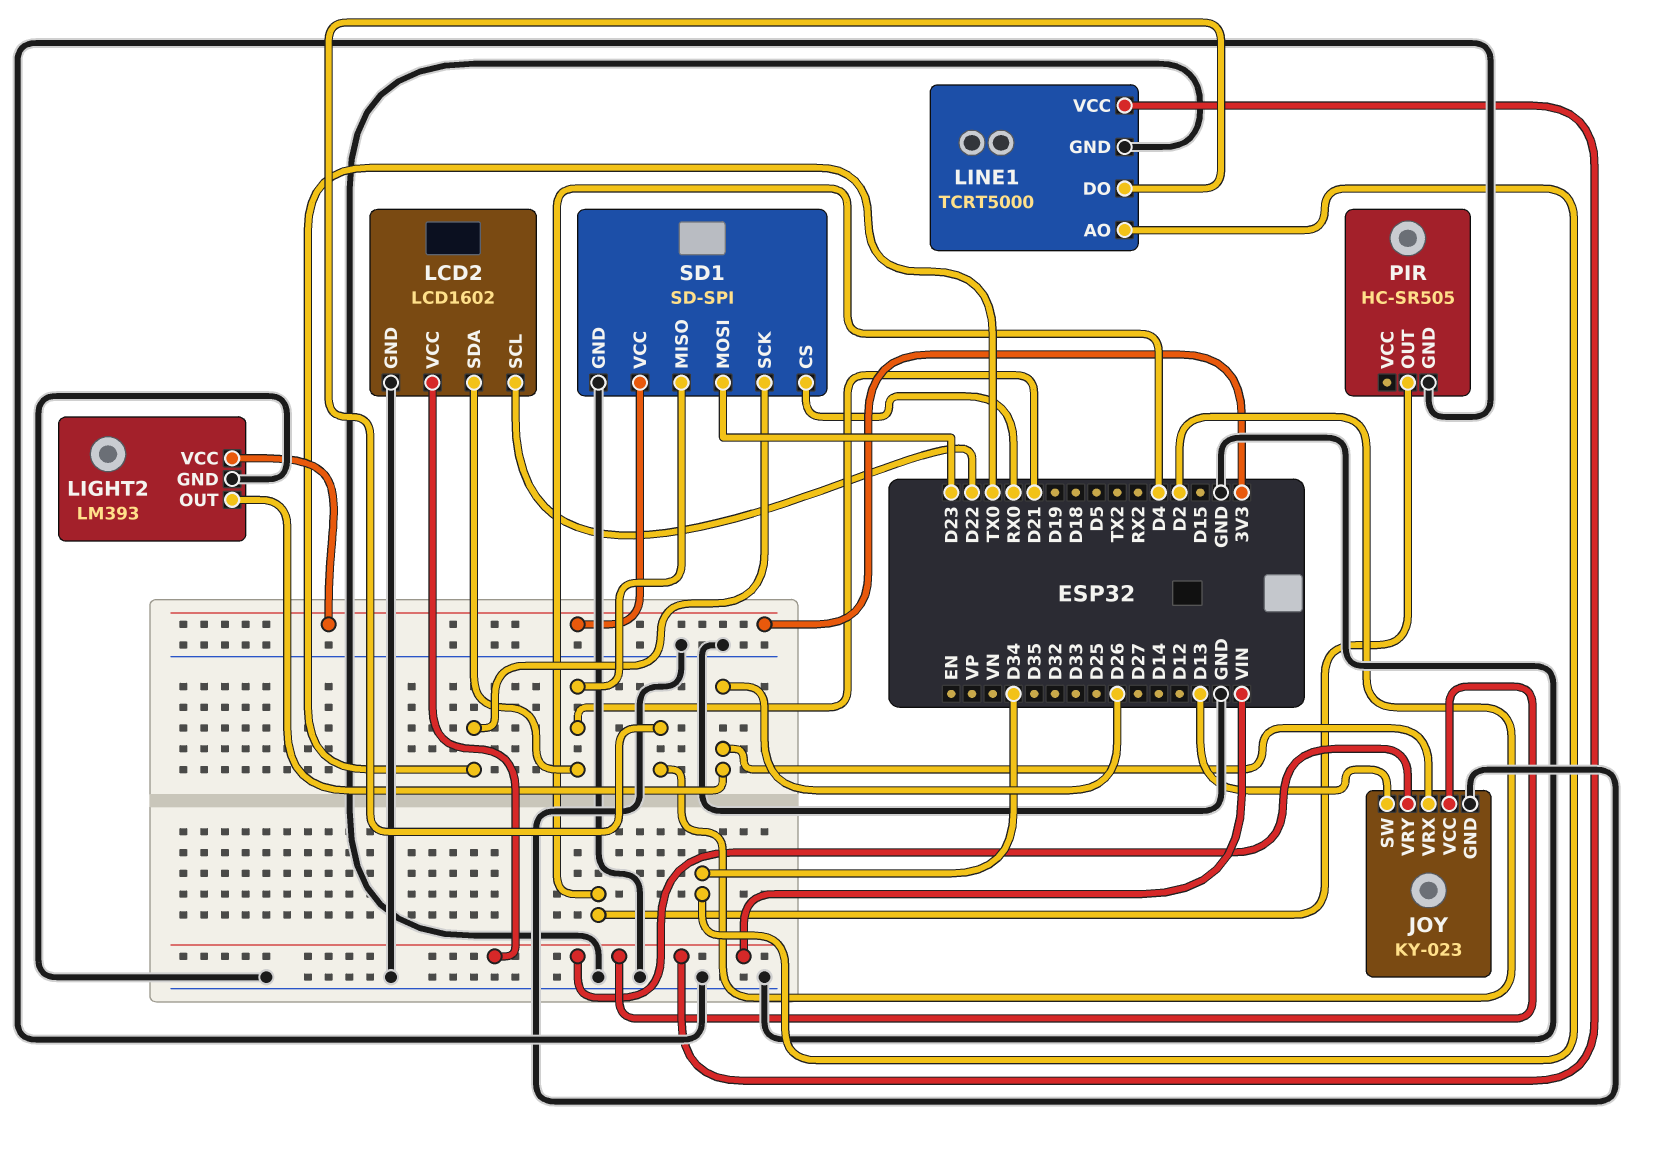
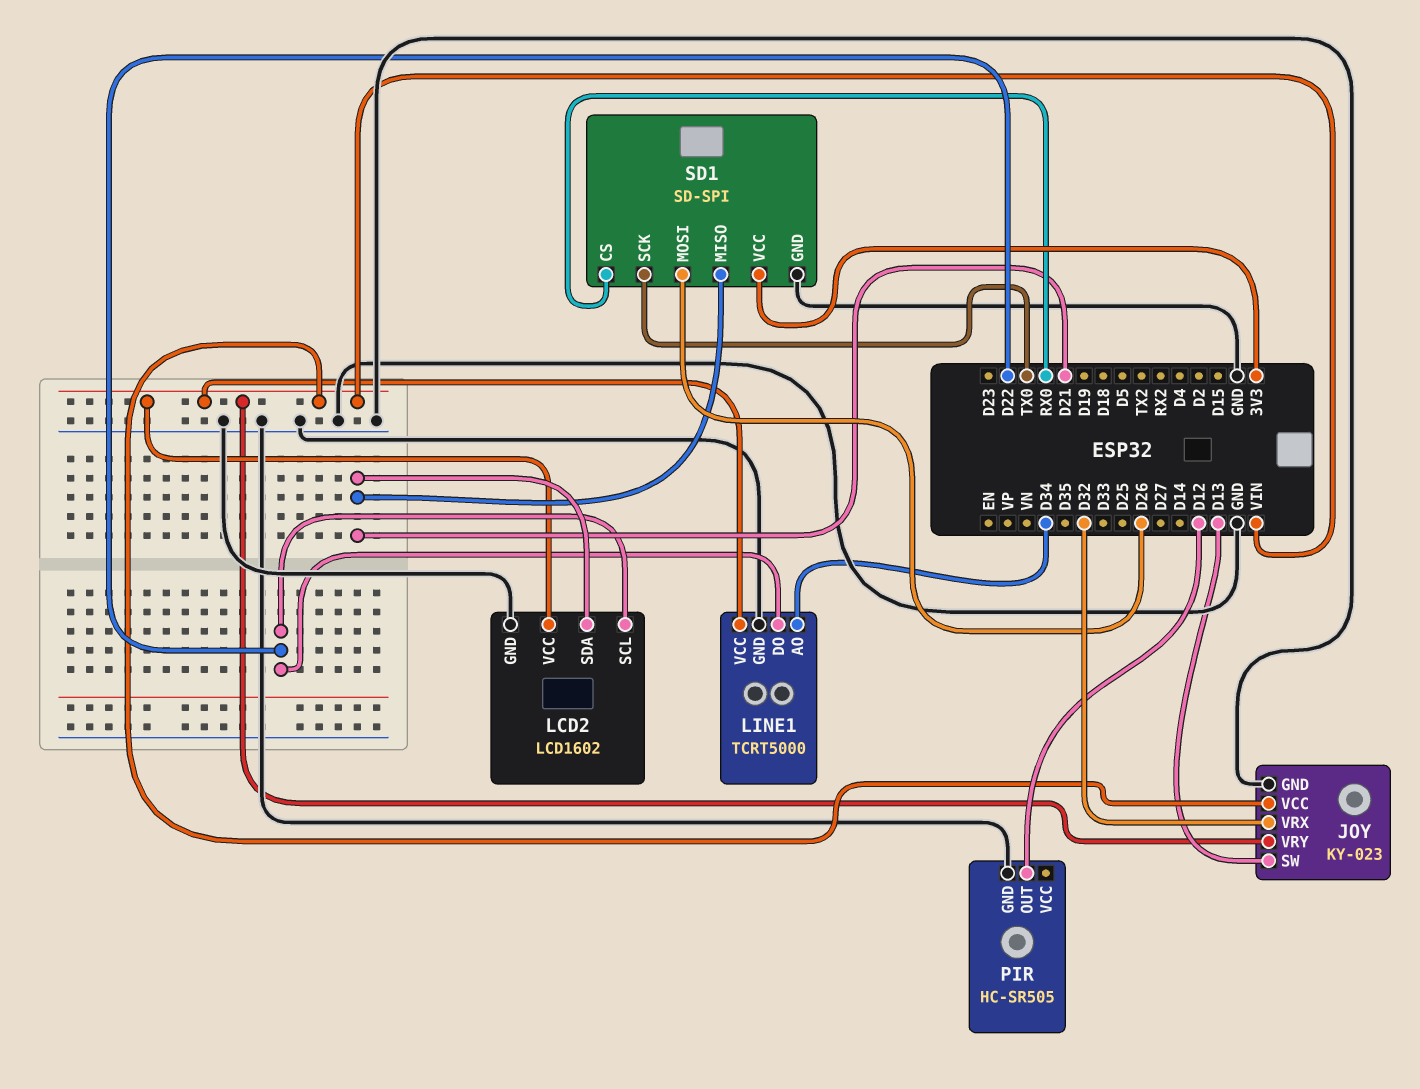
JOY pin VRX: D26 -> D32
LIGHT2: LM393 -> none
LIGHT2 pin GND: GND -> none
LIGHT2 pin OUT: D26 -> none
LIGHT2 pin VCC: 3V3 -> none
LINE1 pin DO: D2 -> D22
PIR pin OUT: D4 -> D12
SD1 pin MOSI: D23 -> D26

